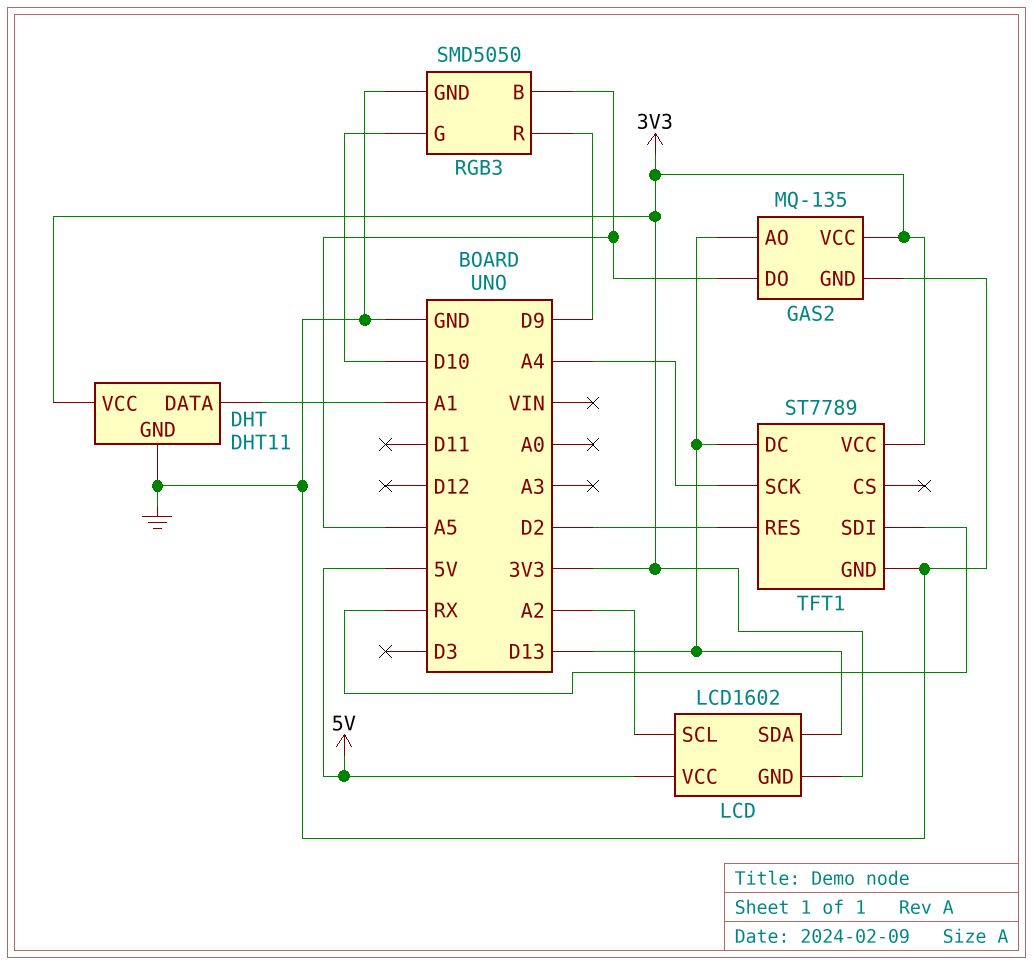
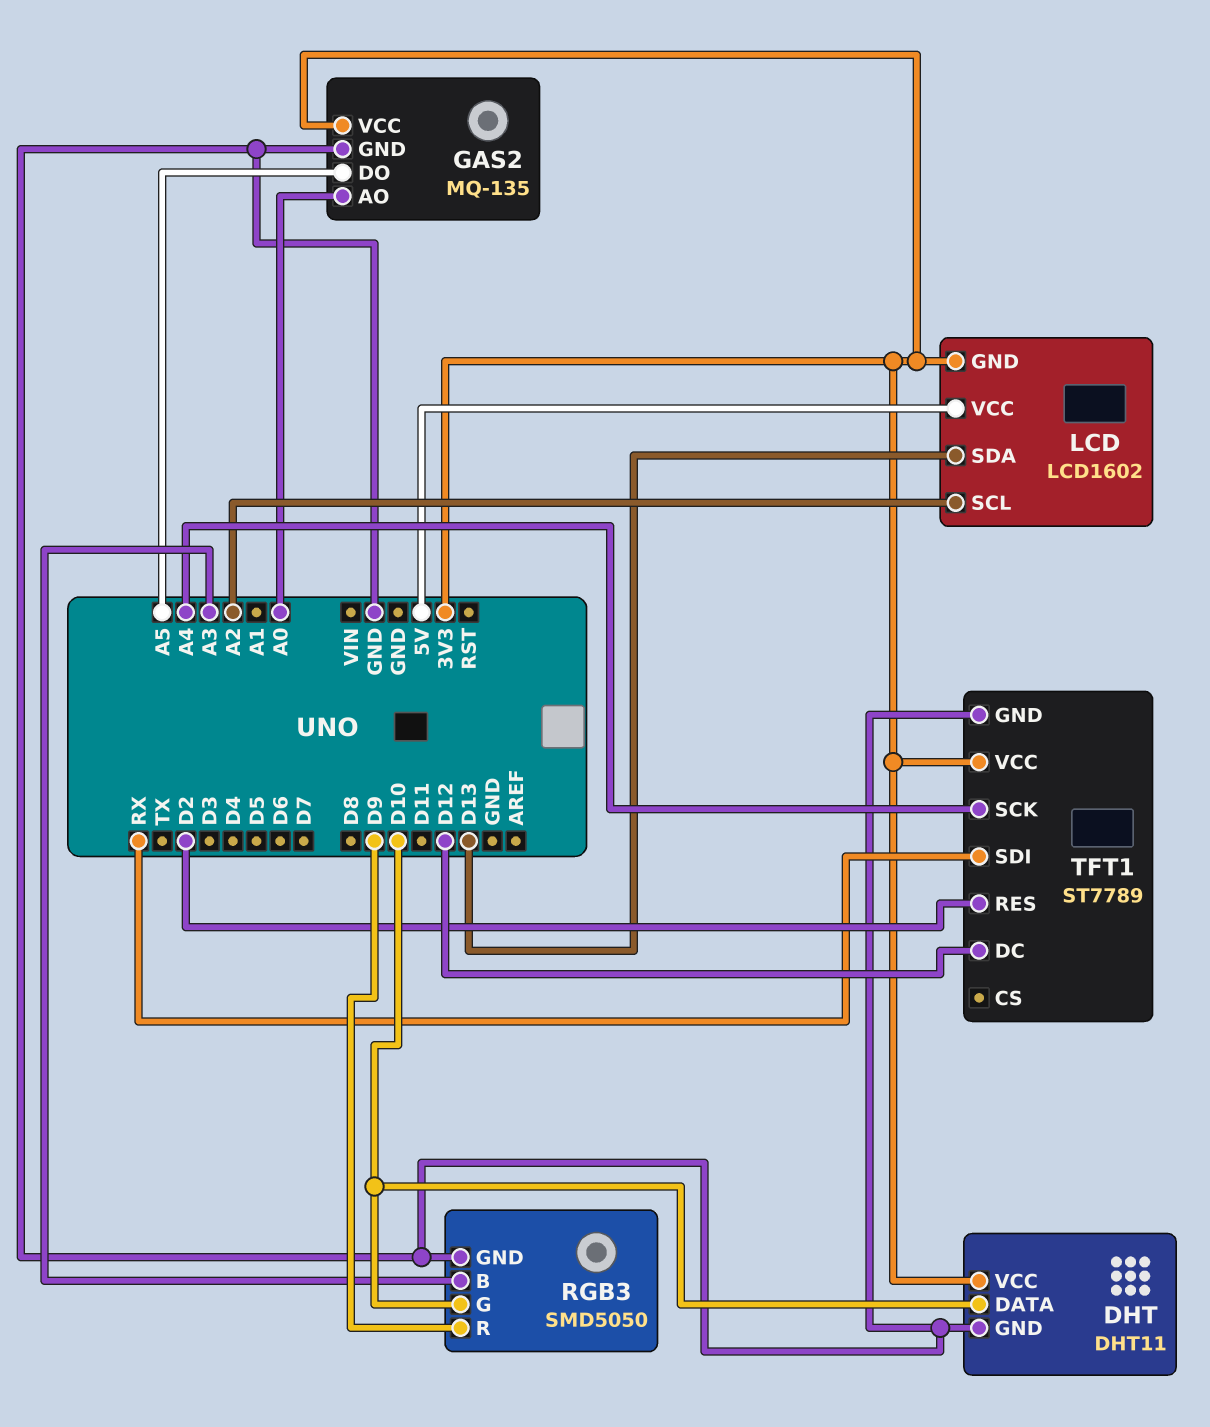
DHT pin DATA: A1 -> D10
GAS2 pin AO: D13 -> A0
RGB3 pin B: A5 -> A3
TFT1 pin DC: D13 -> D12

